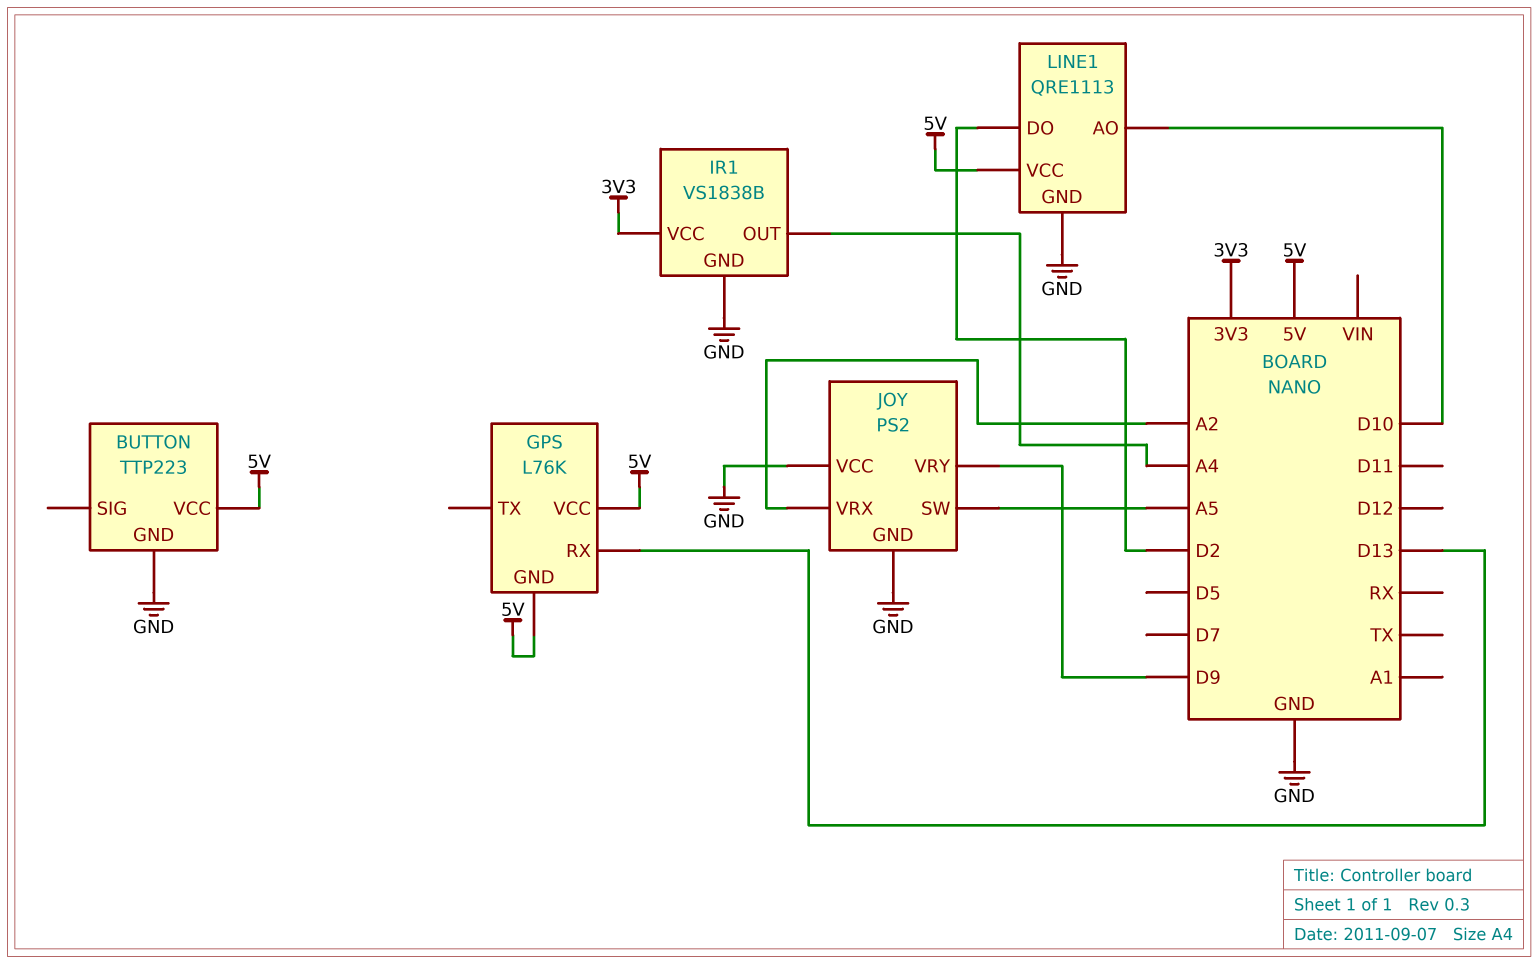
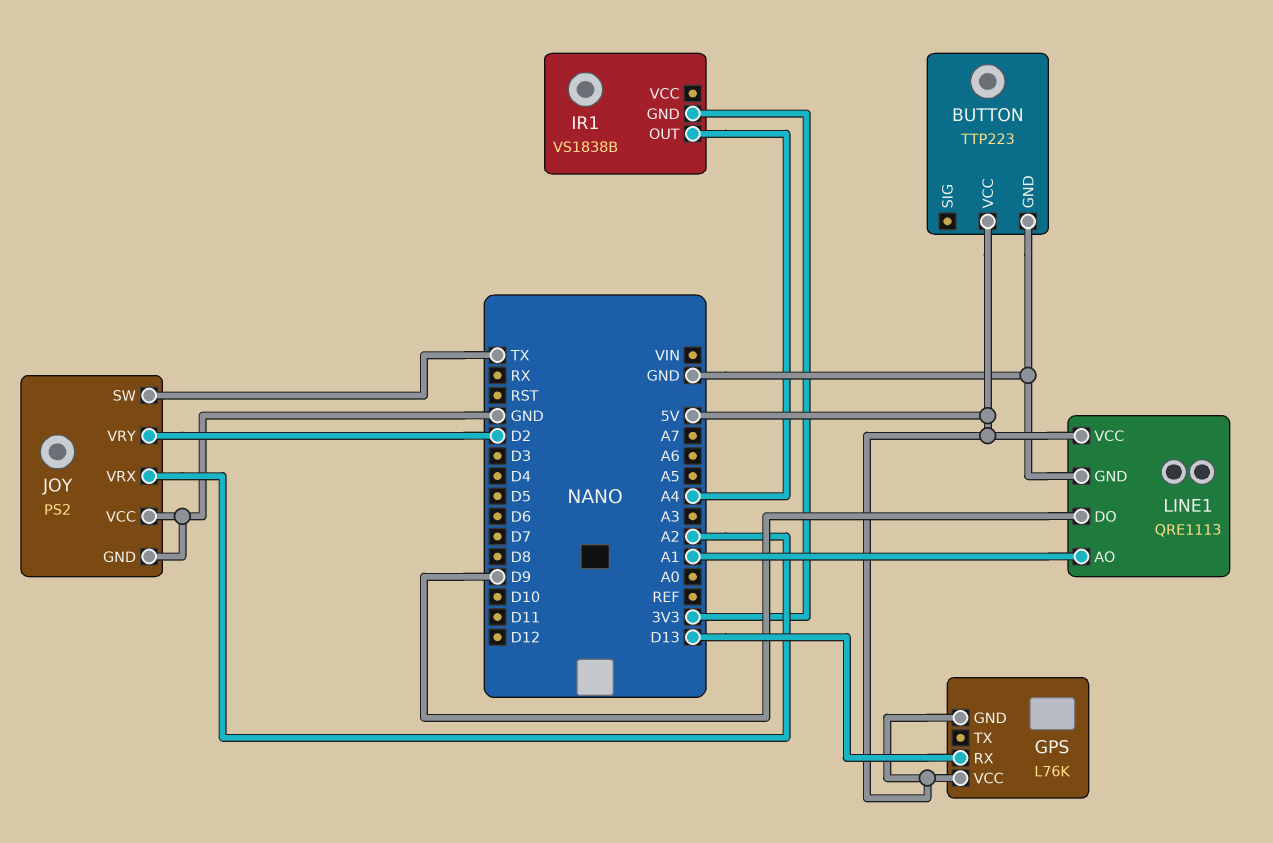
IR1 pin GND: GND -> 3V3
IR1 pin VCC: 3V3 -> none
JOY pin SW: A5 -> TX
JOY pin VRY: D9 -> D2
LINE1 pin AO: D10 -> A1
LINE1 pin DO: D2 -> D9

